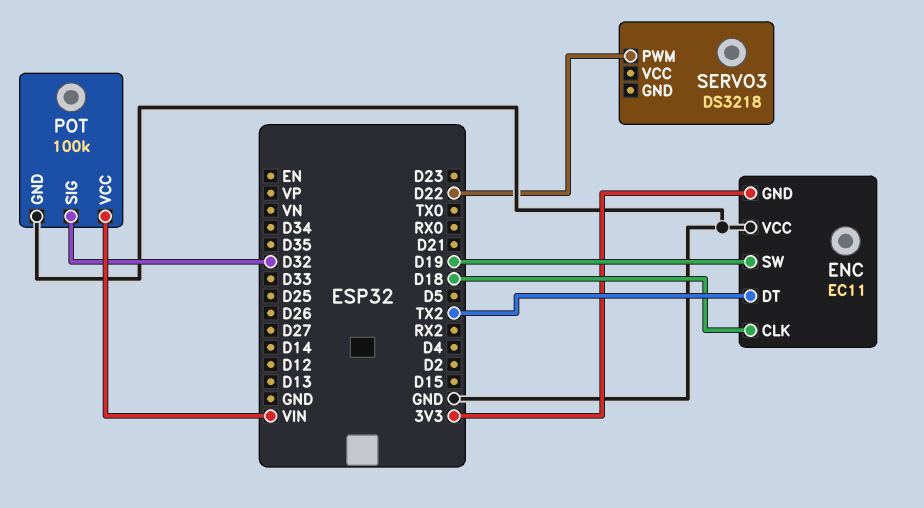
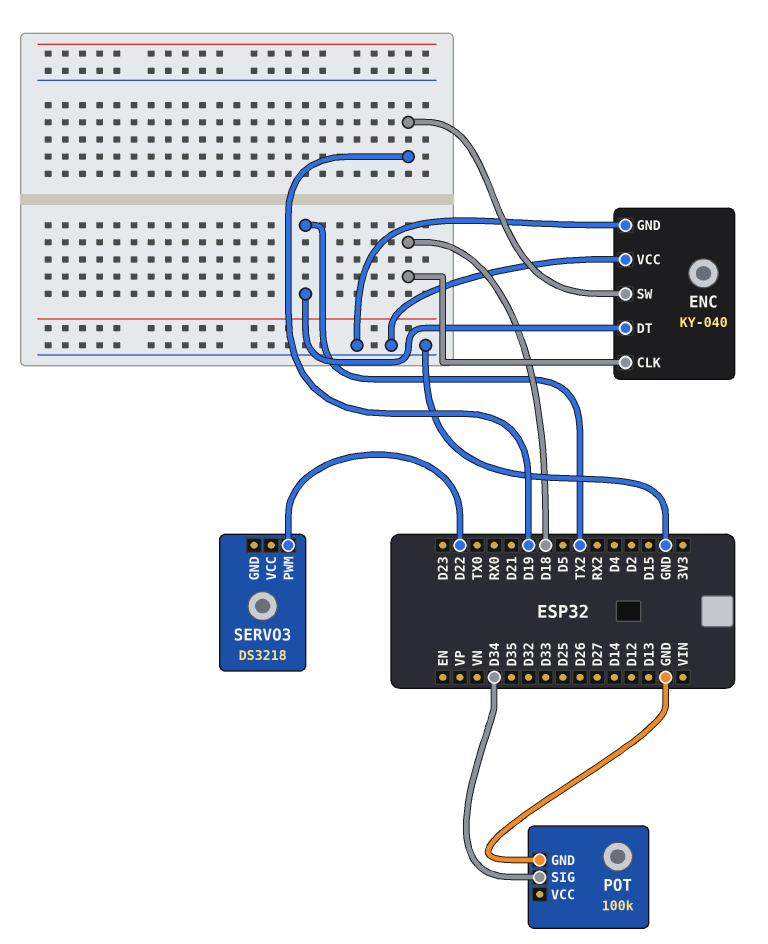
ENC: EC11 -> KY-040
ENC pin GND: 3V3 -> GND
POT pin SIG: D32 -> D34
POT pin VCC: VIN -> none

